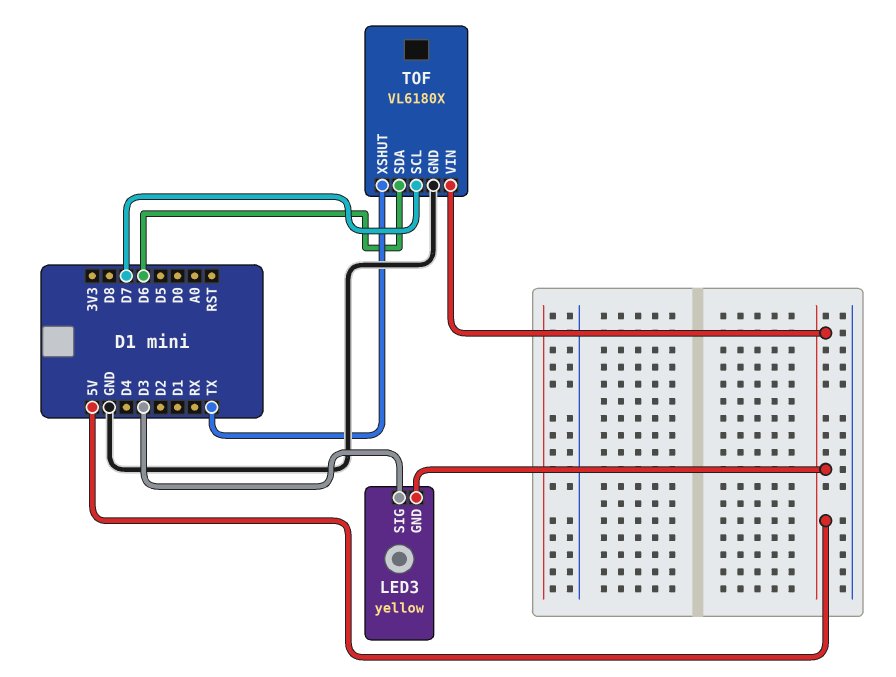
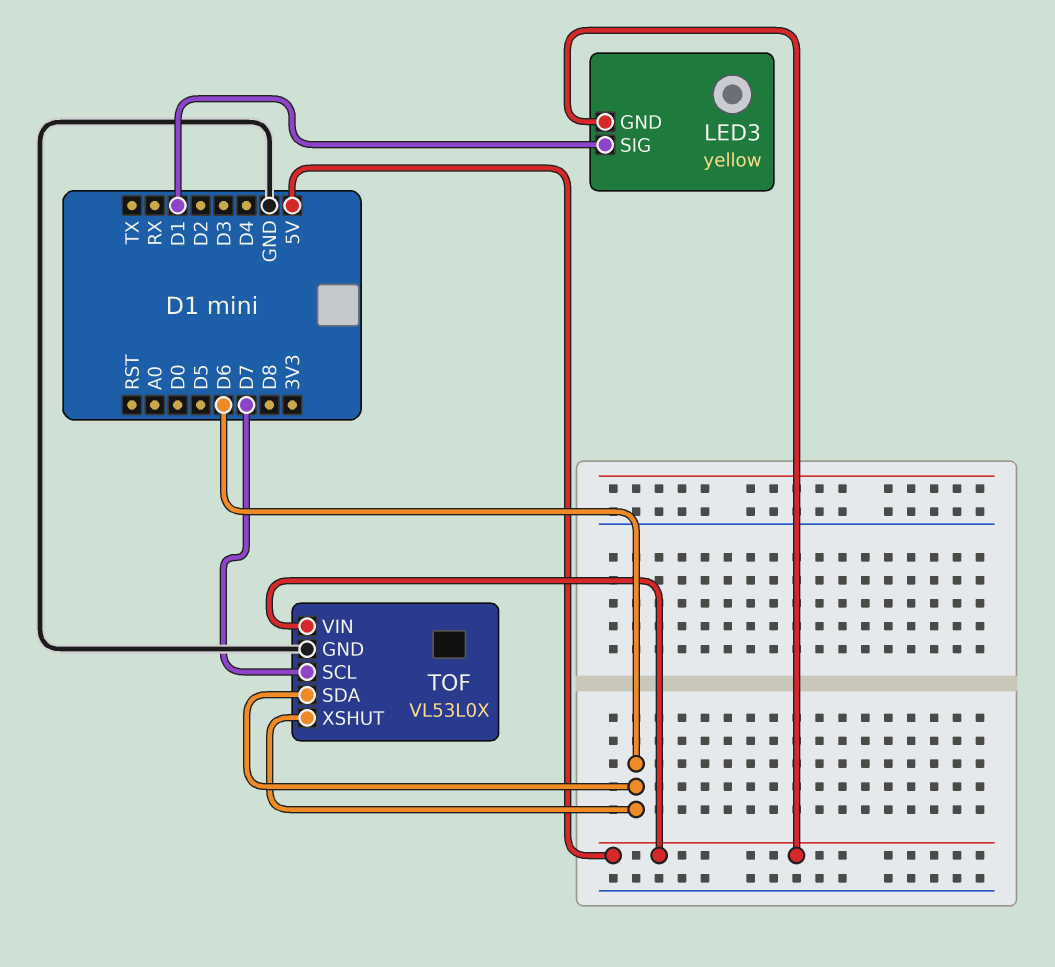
LED3 pin SIG: D3 -> D1
TOF: VL6180X -> VL53L0X
TOF pin XSHUT: TX -> D6

